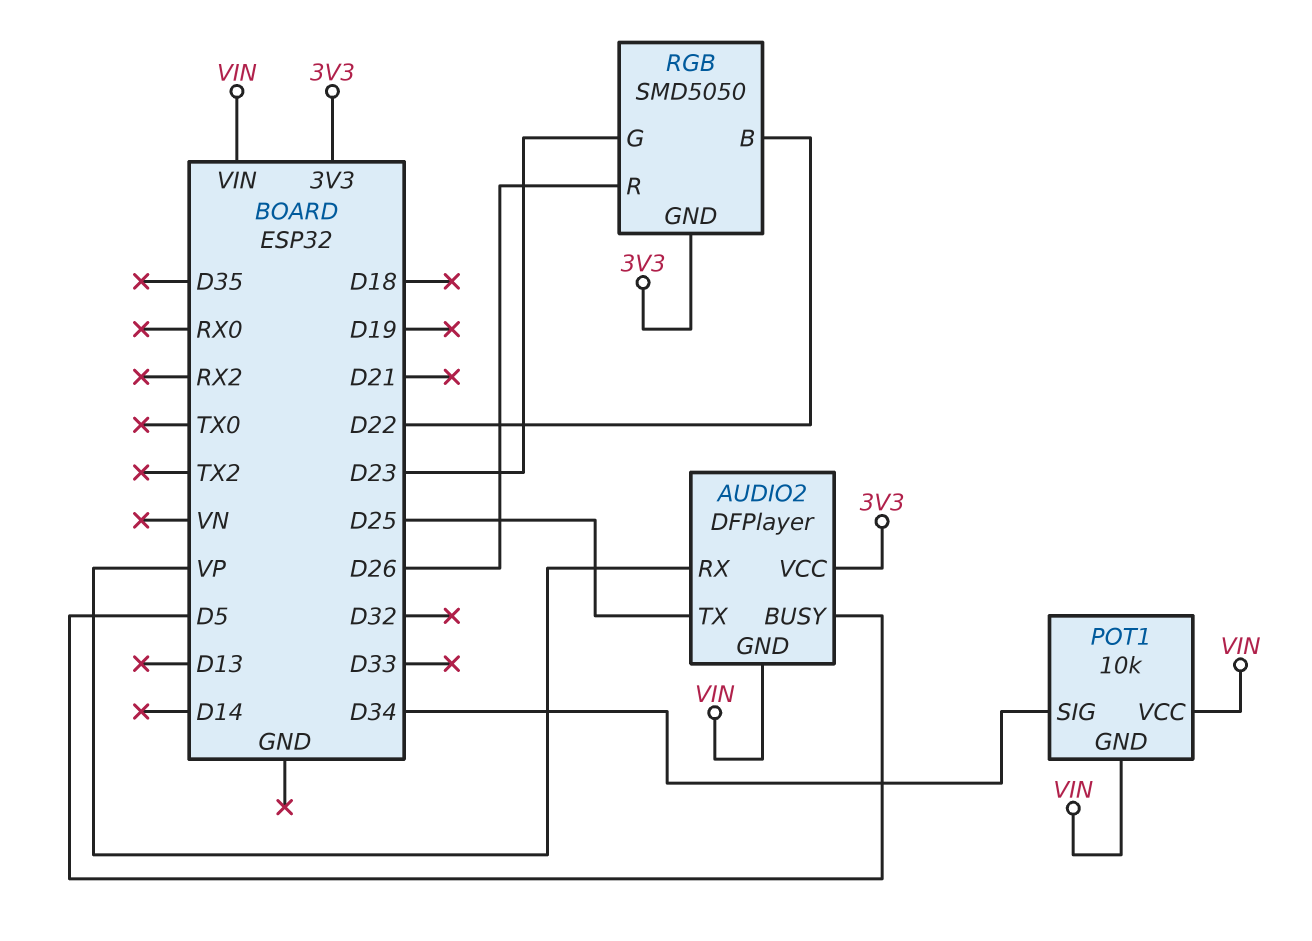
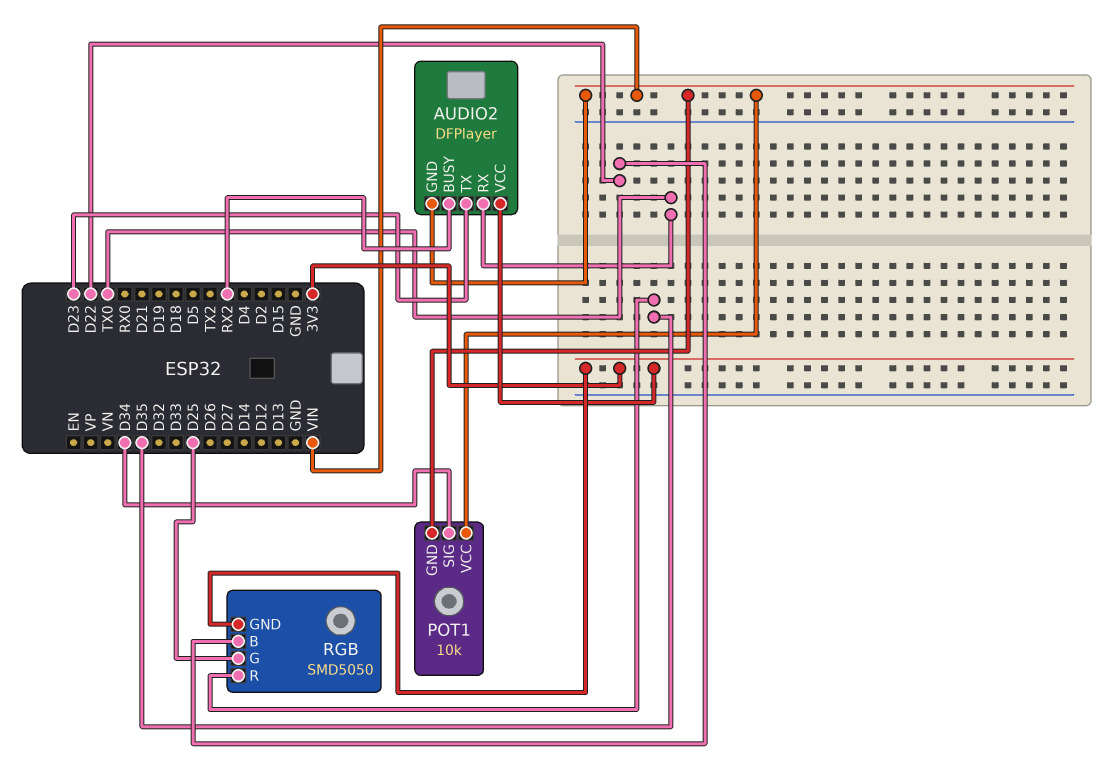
AUDIO2 pin BUSY: D5 -> RX2
AUDIO2 pin RX: VP -> TX0
AUDIO2 pin TX: D25 -> D23
RGB pin G: D23 -> D25
RGB pin R: D26 -> D35

